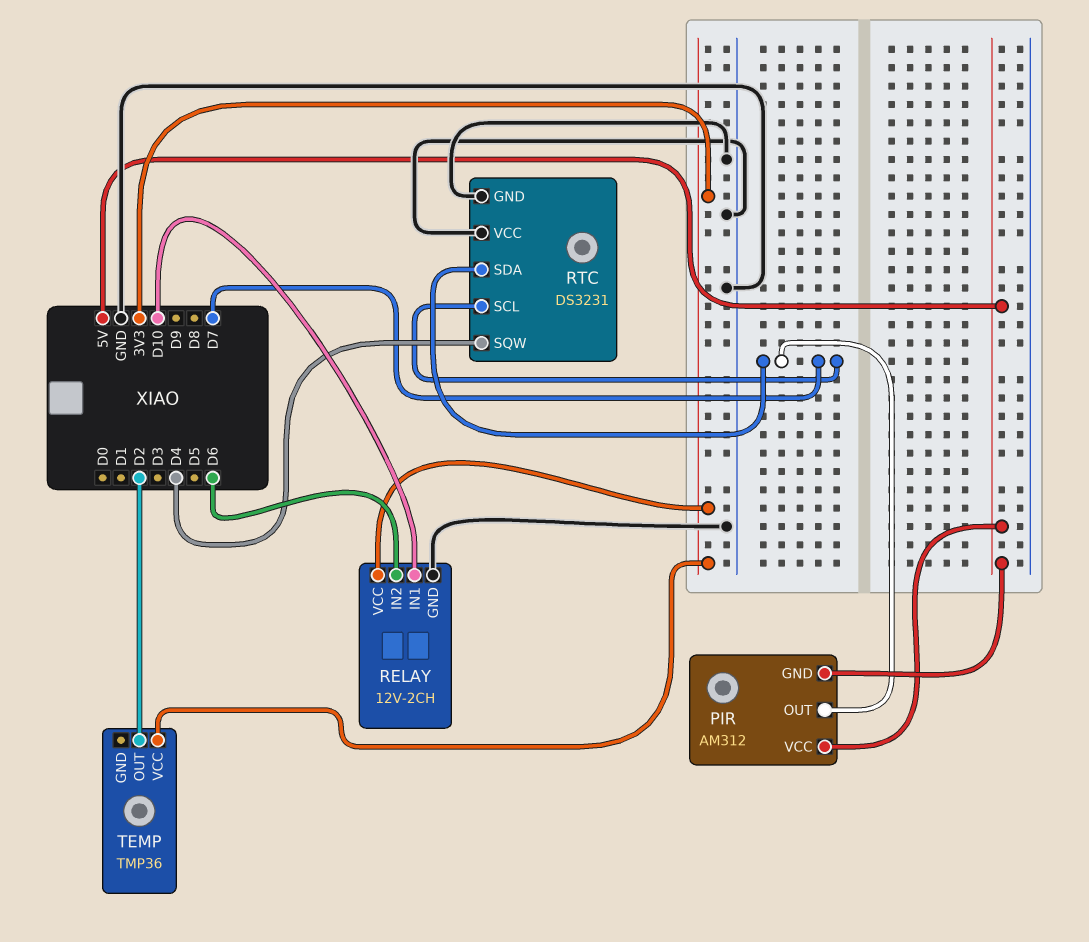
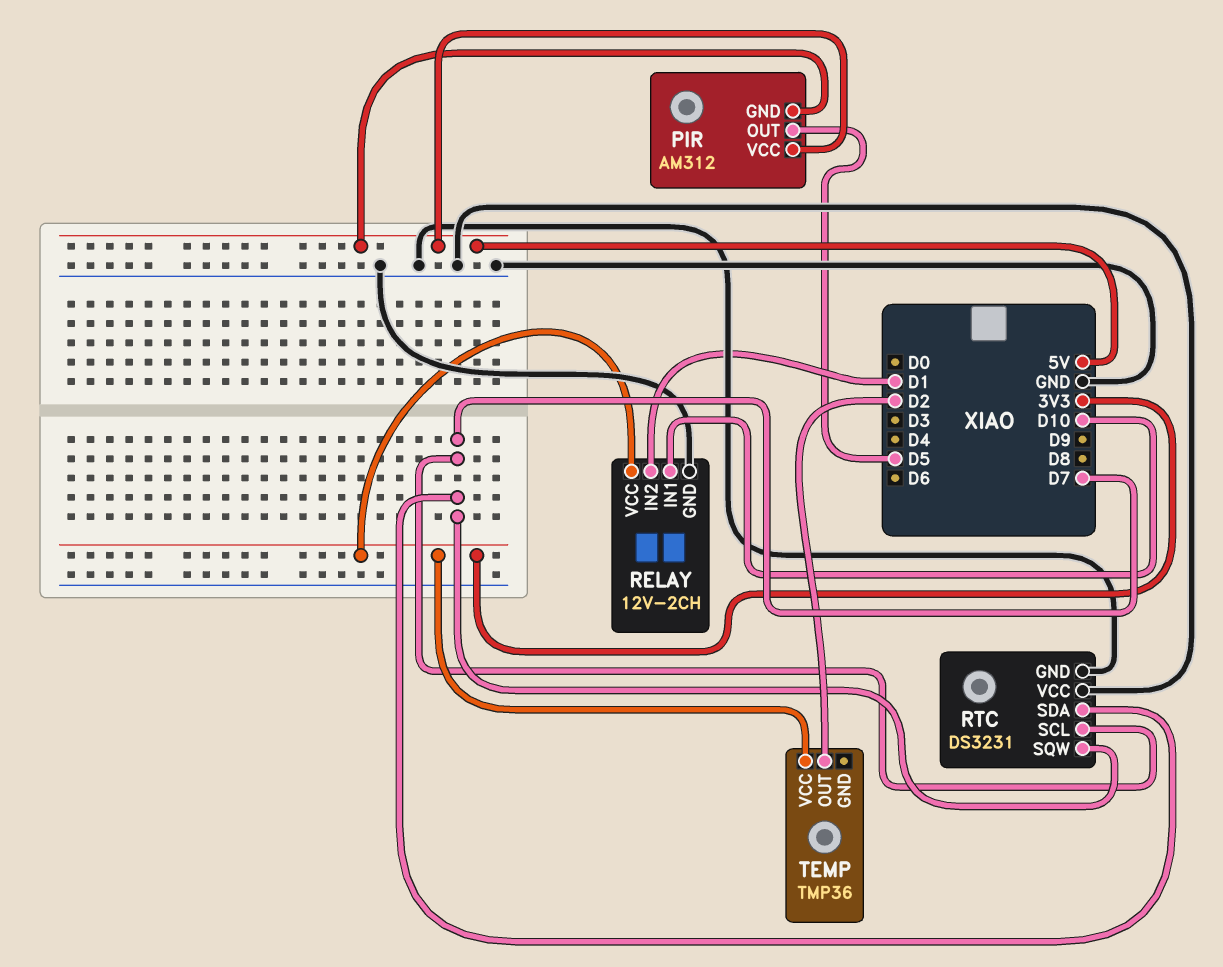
PIR pin OUT: D7 -> D5
RELAY pin IN2: D6 -> D1
RTC pin SQW: D4 -> D7

